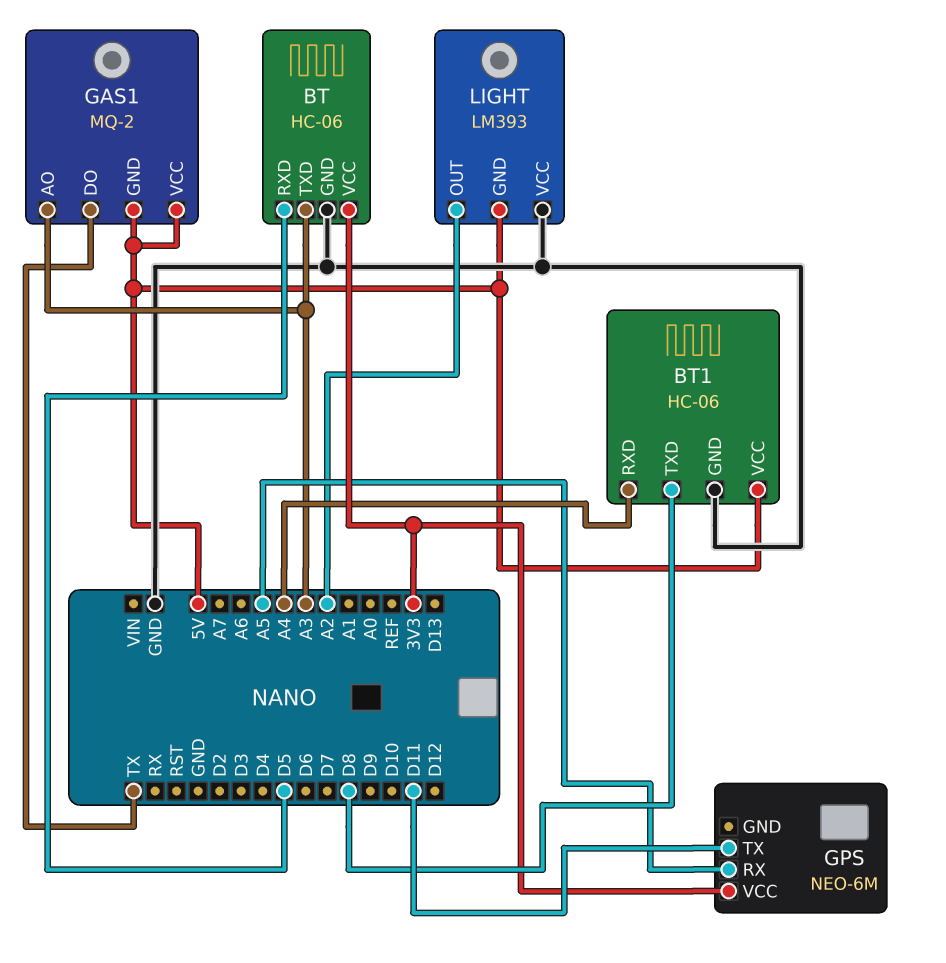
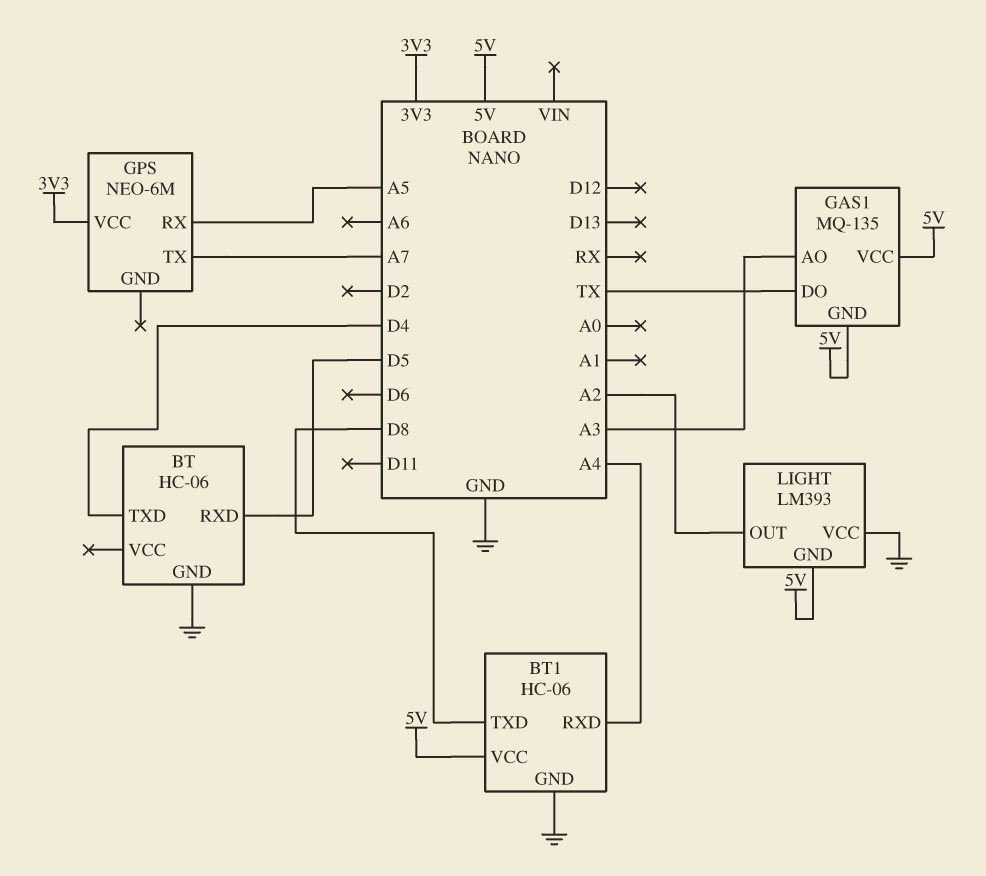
BT pin TXD: A3 -> D4
BT pin VCC: 3V3 -> none
GAS1: MQ-2 -> MQ-135
GPS pin TX: D11 -> A7

